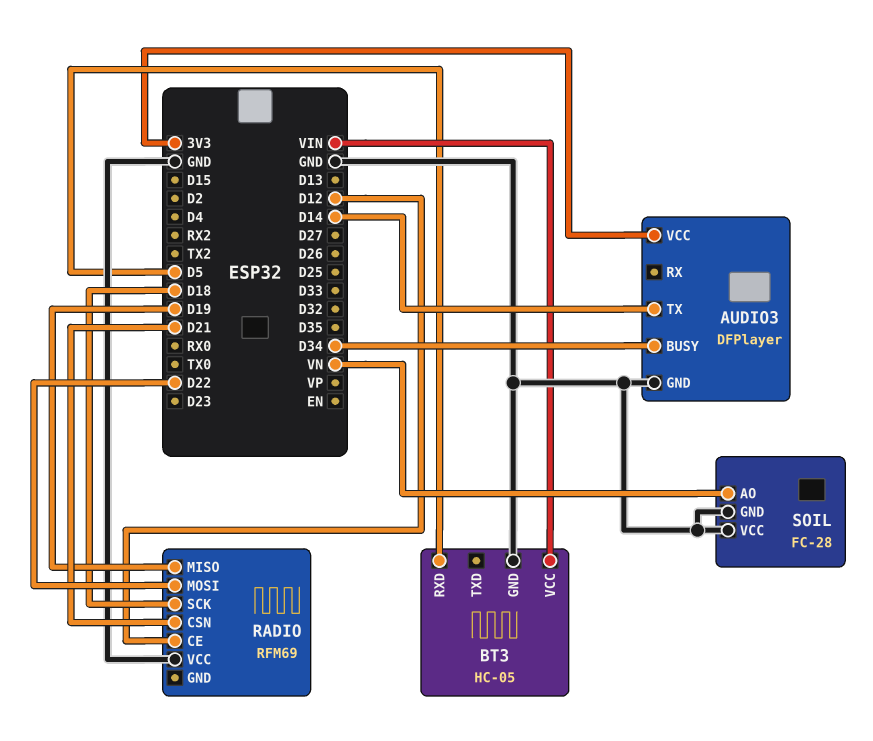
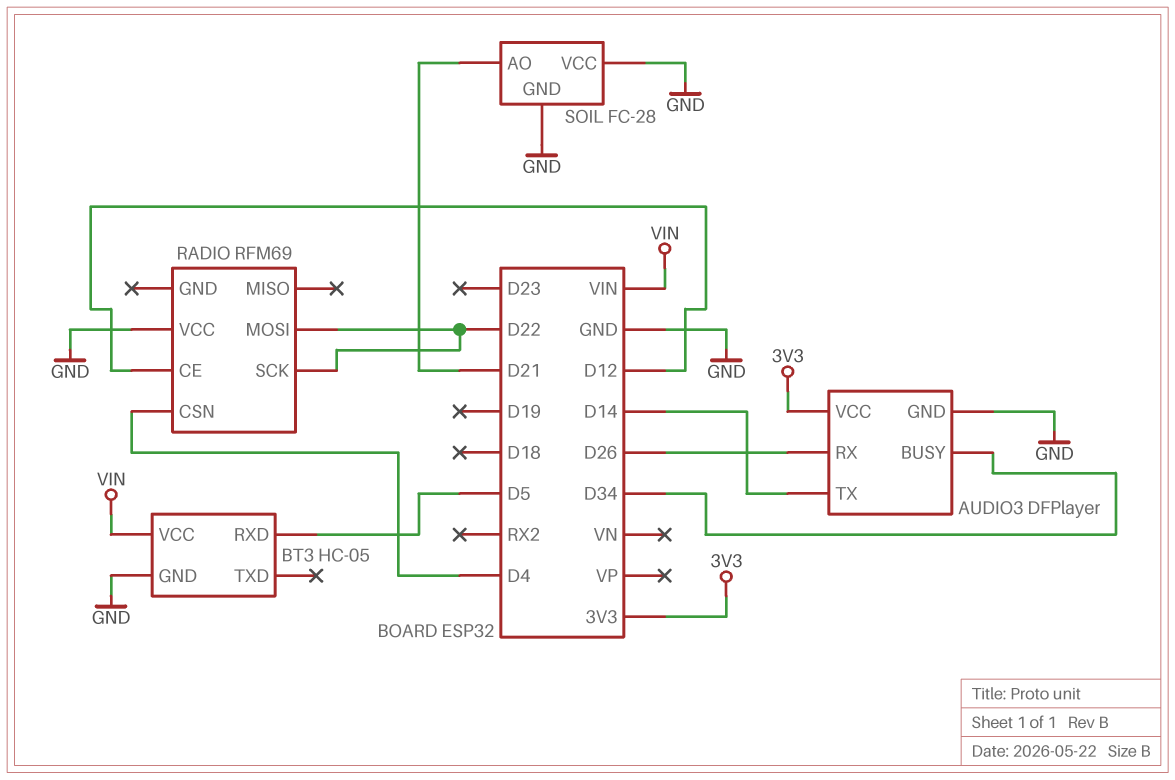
AUDIO3 pin RX: none -> D26
RADIO pin CSN: D21 -> D4
RADIO pin MISO: D19 -> none
RADIO pin SCK: D18 -> D22
SOIL pin AO: VN -> D21

